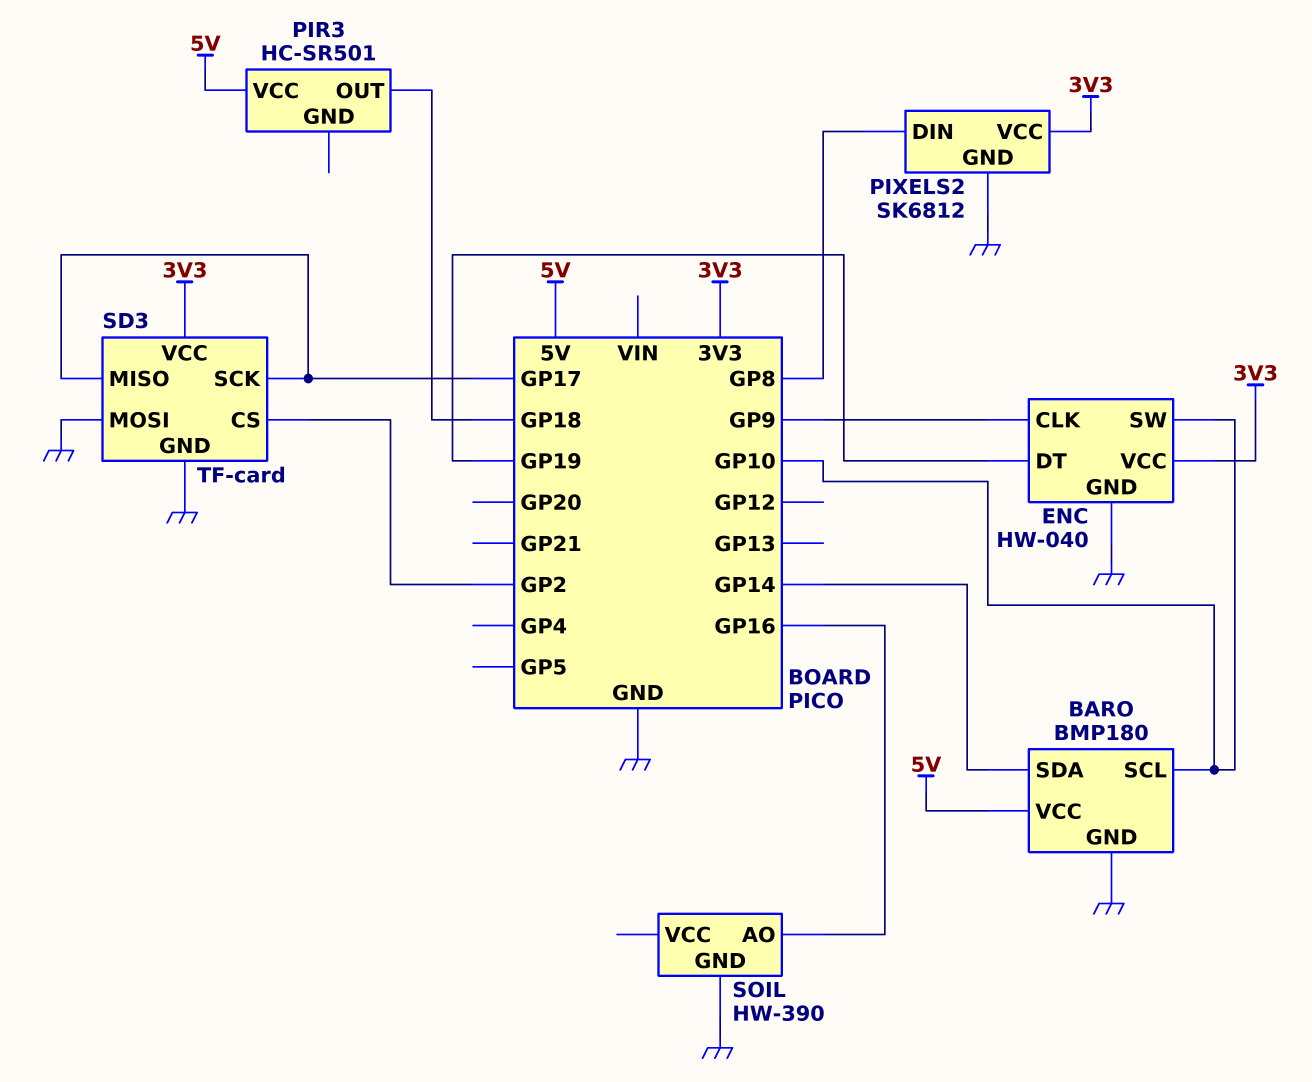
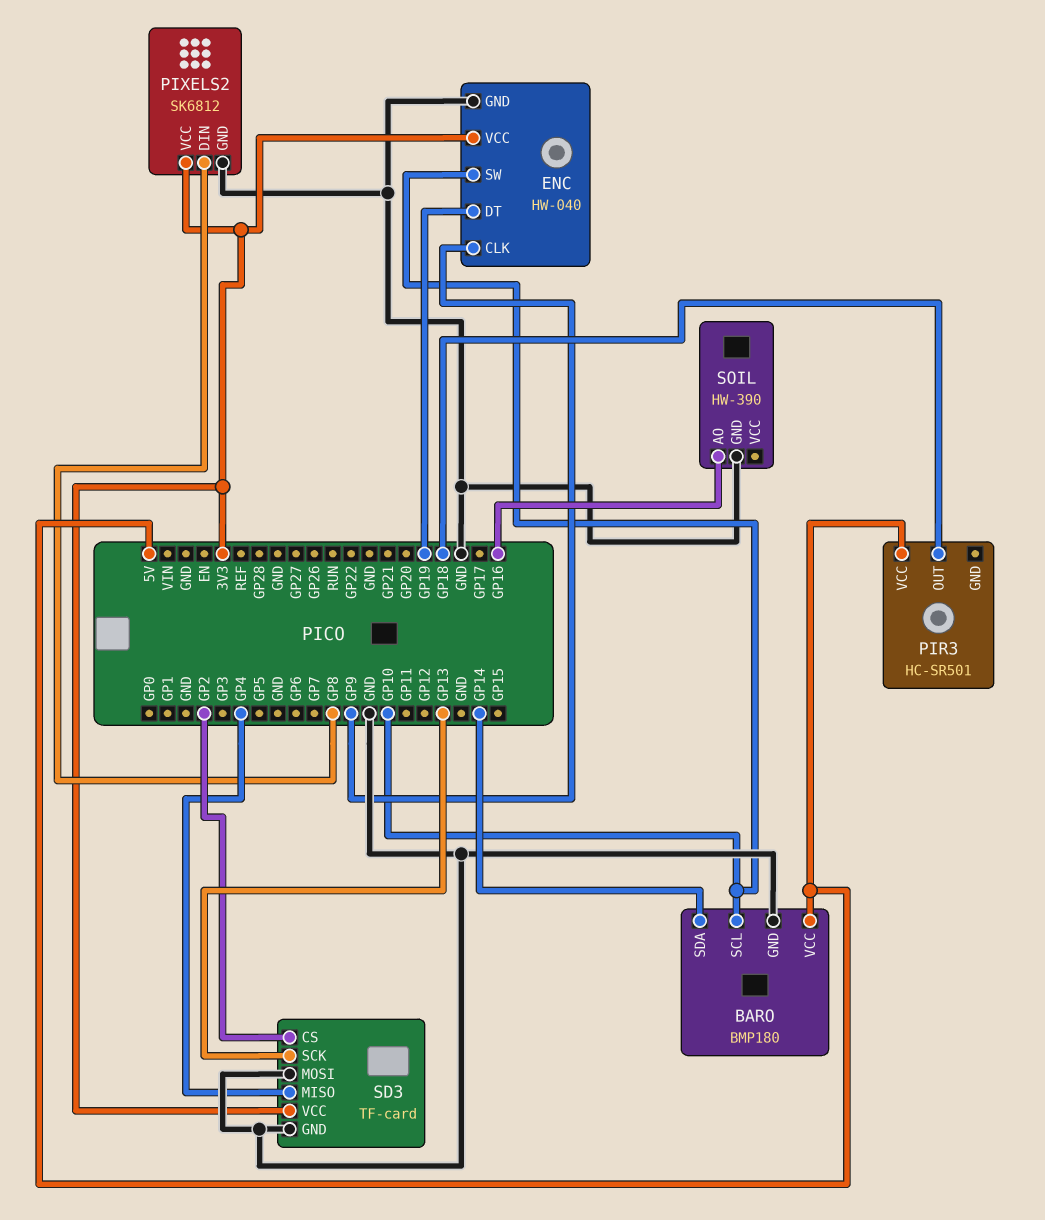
SD3 pin MISO: GP17 -> GP4
SD3 pin SCK: GP17 -> GP13

